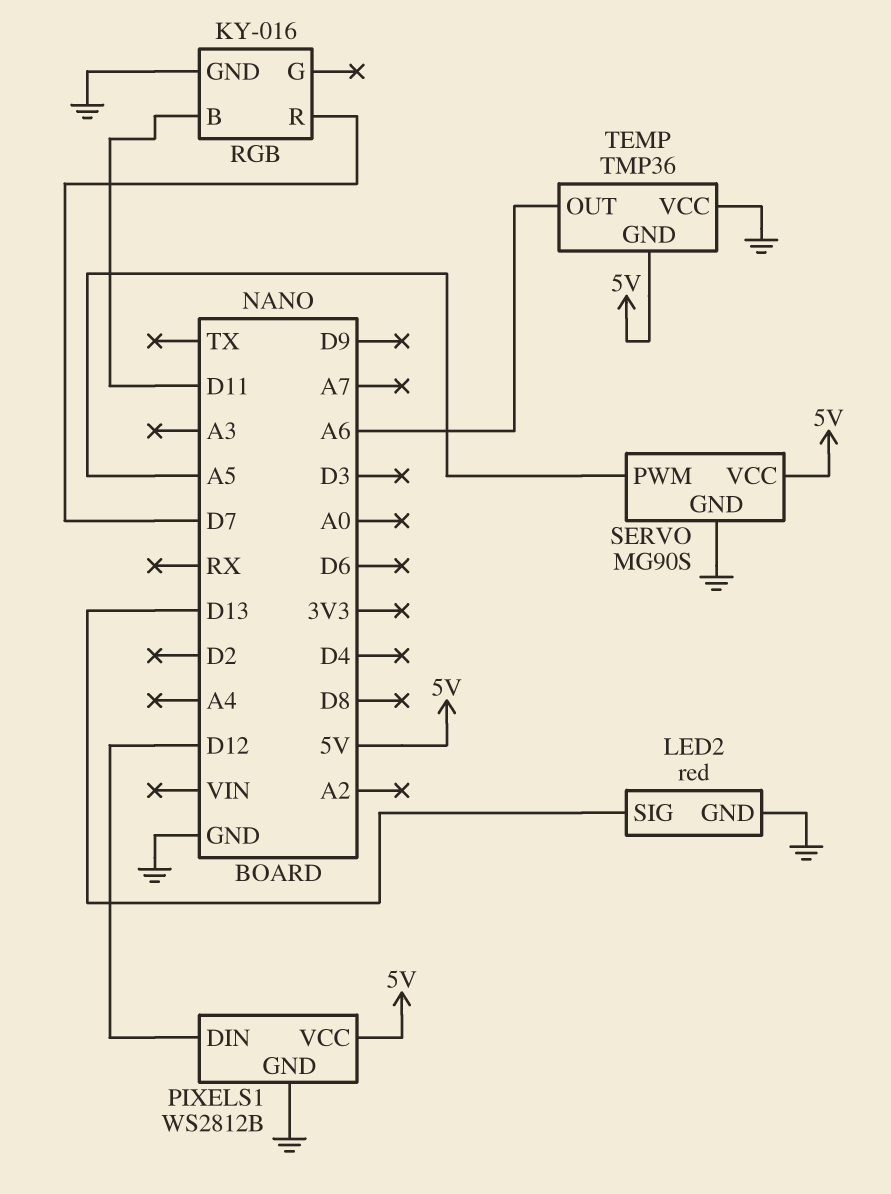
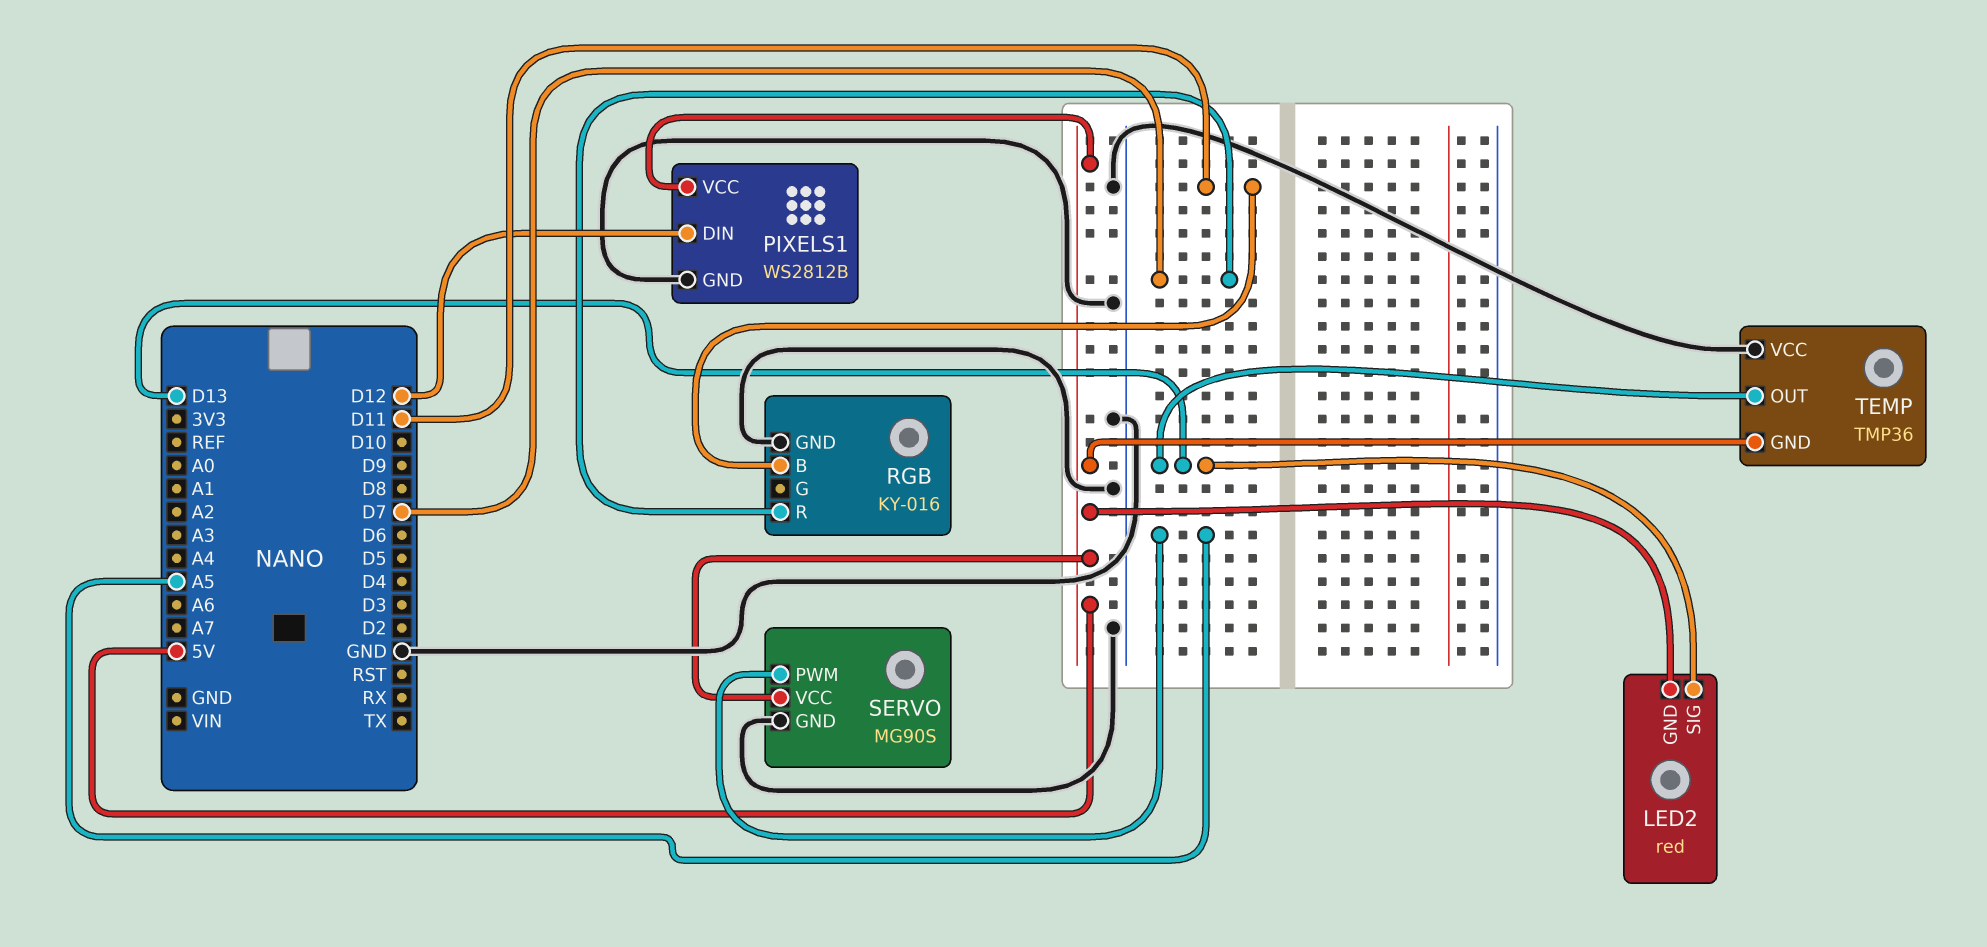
LED2 pin GND: GND -> 5V
TEMP pin OUT: A6 -> D13

